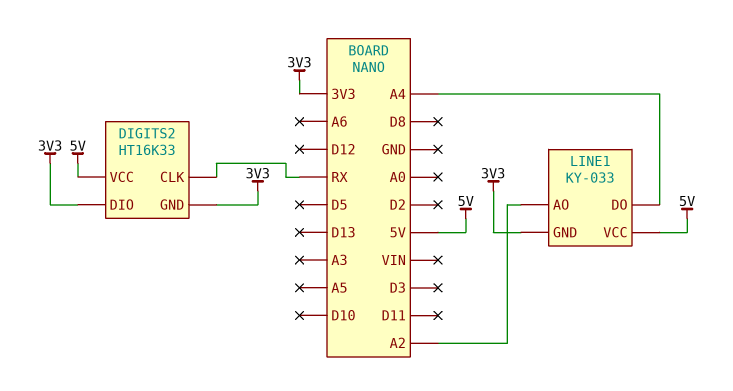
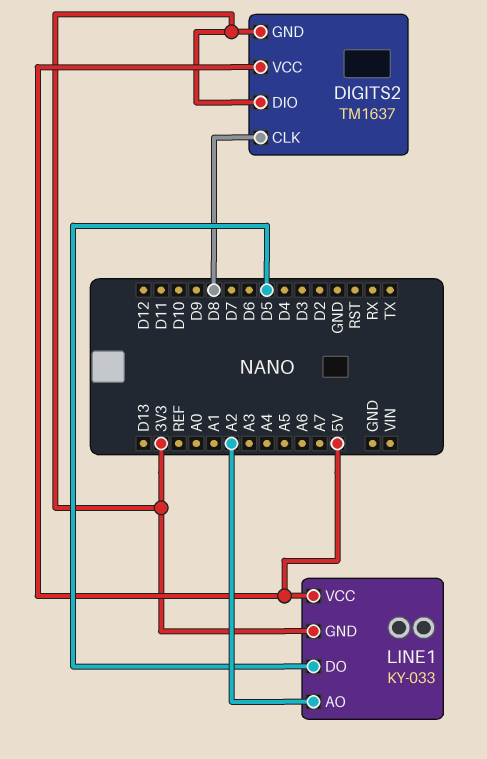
DIGITS2: HT16K33 -> TM1637
DIGITS2 pin CLK: RX -> D8
LINE1 pin DO: A4 -> D5

